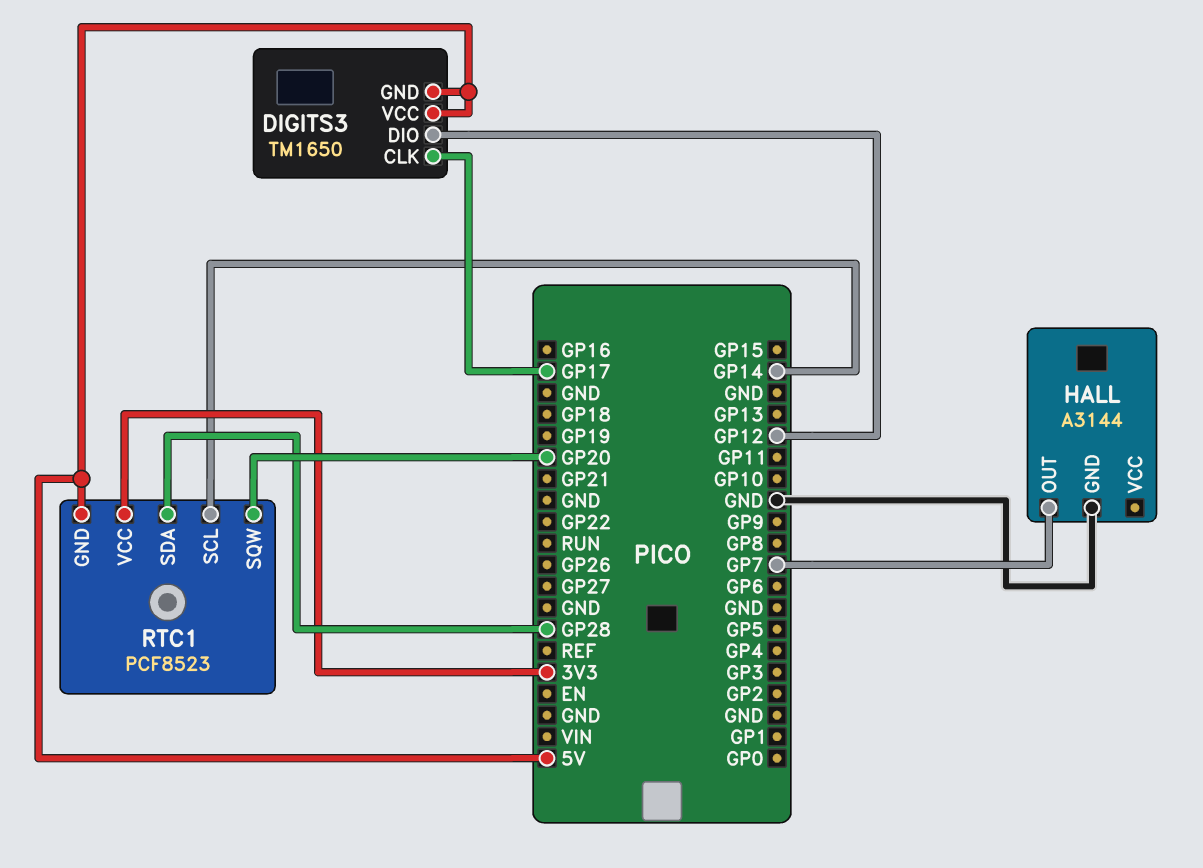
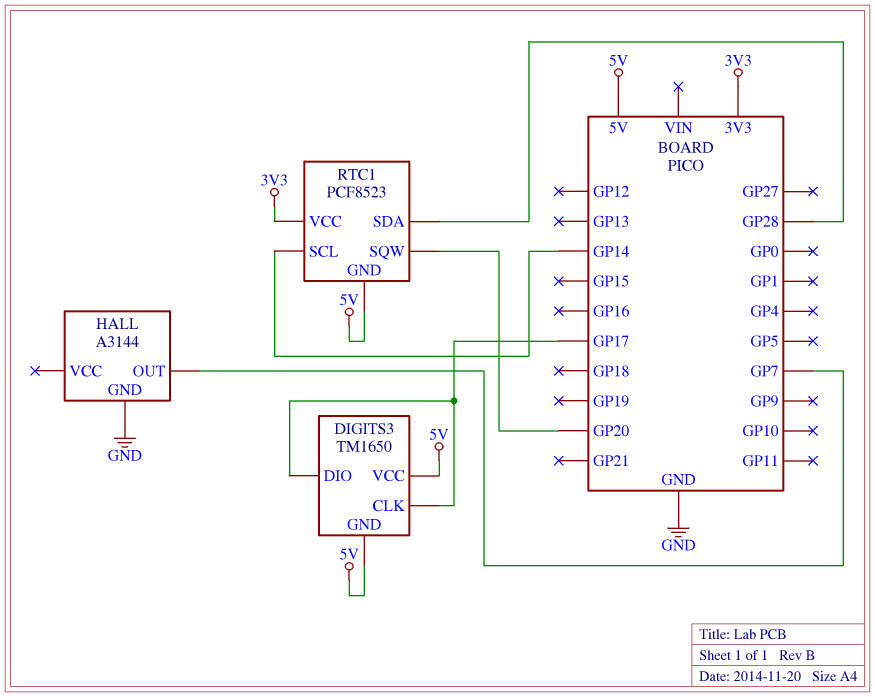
DIGITS3 pin DIO: GP12 -> GP17

